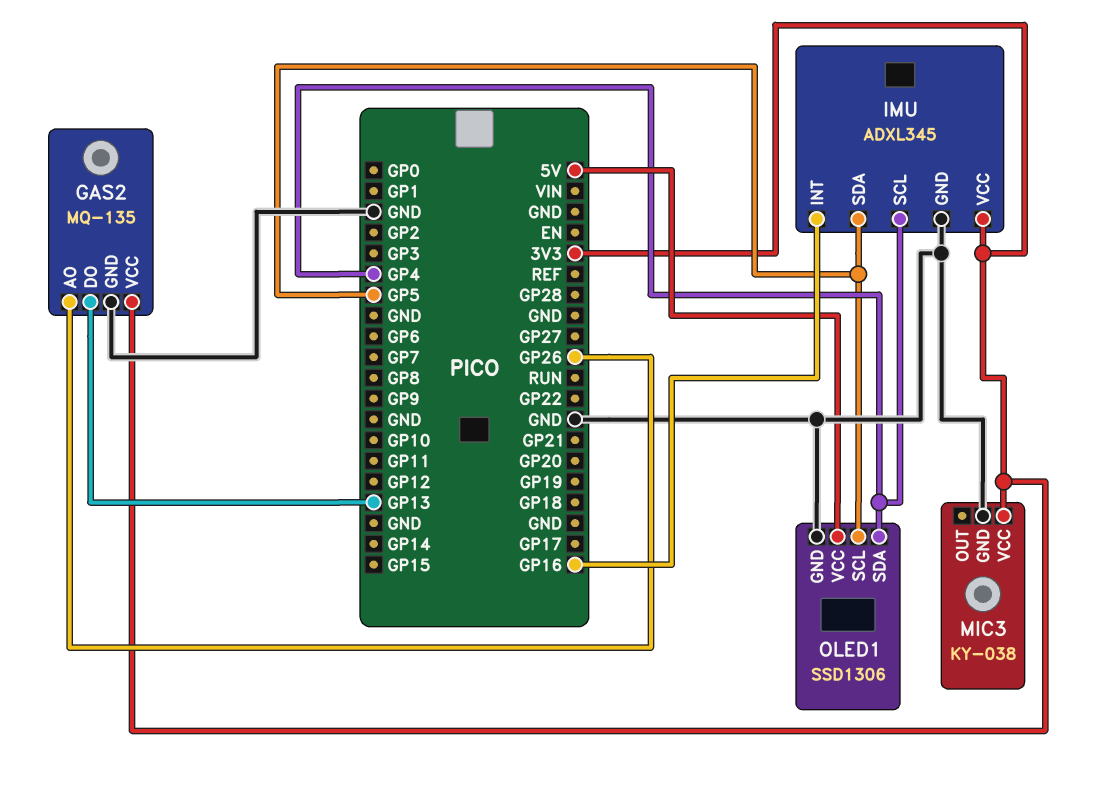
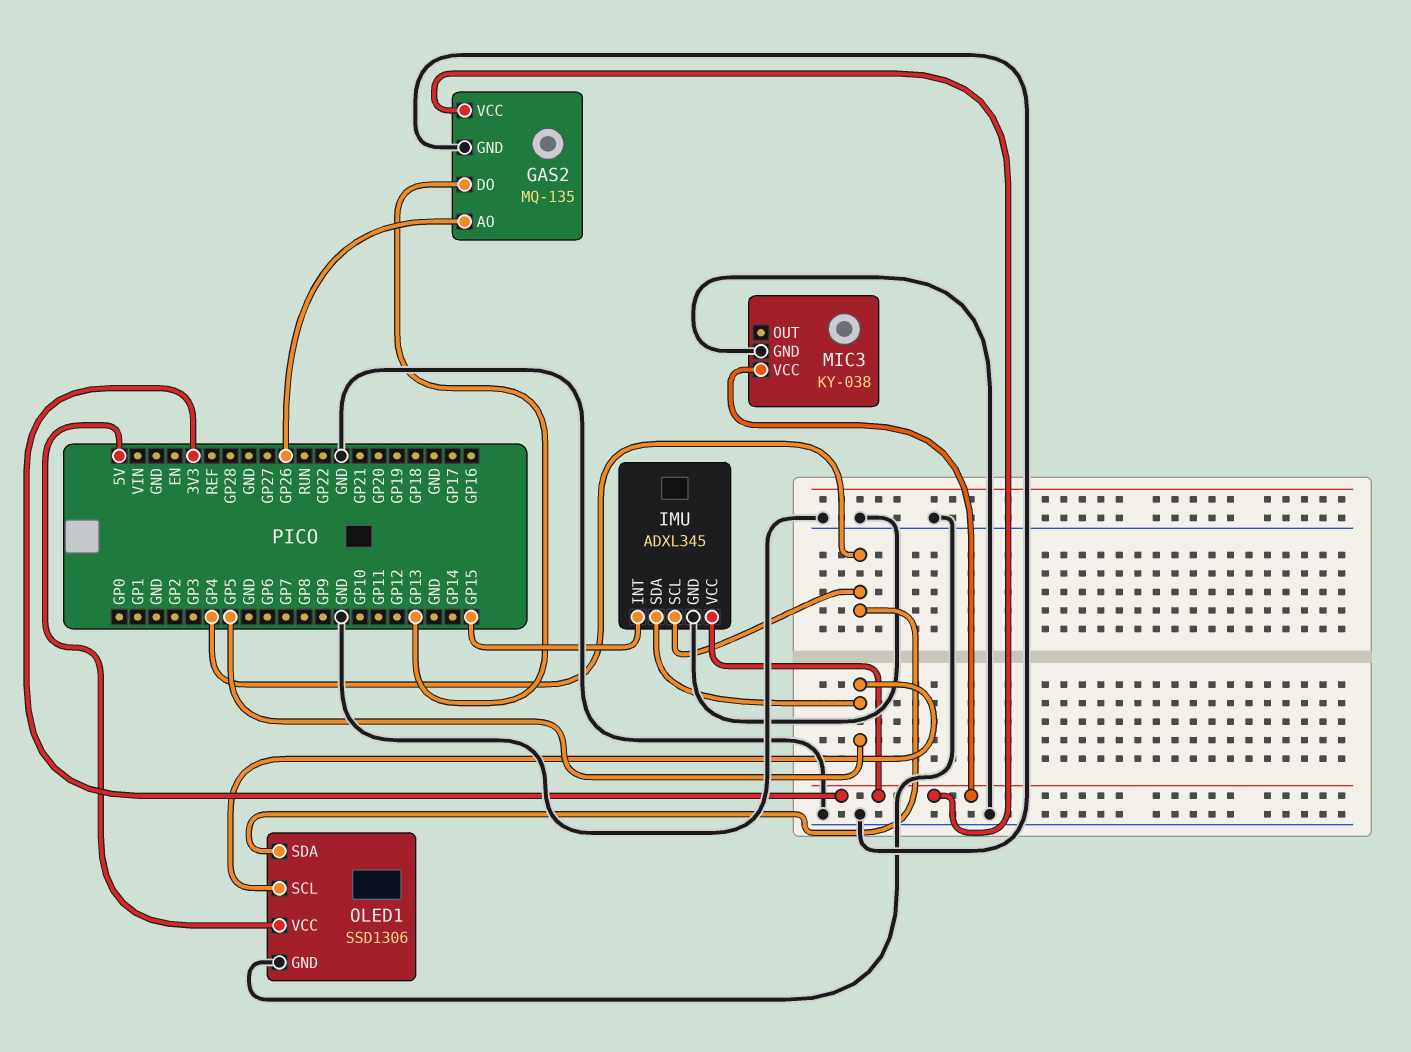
IMU pin INT: GP16 -> GP15

